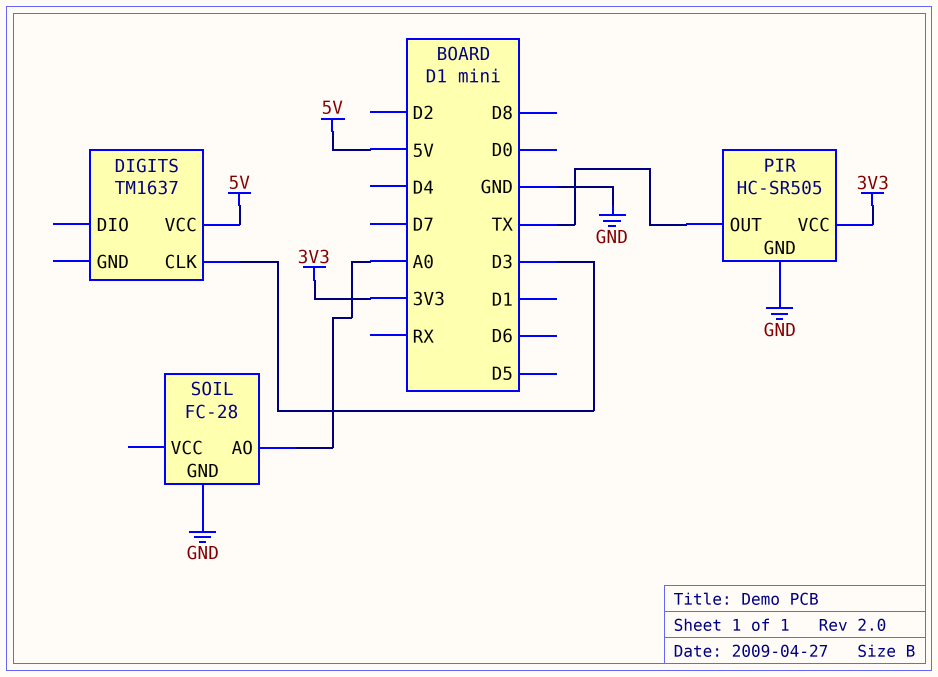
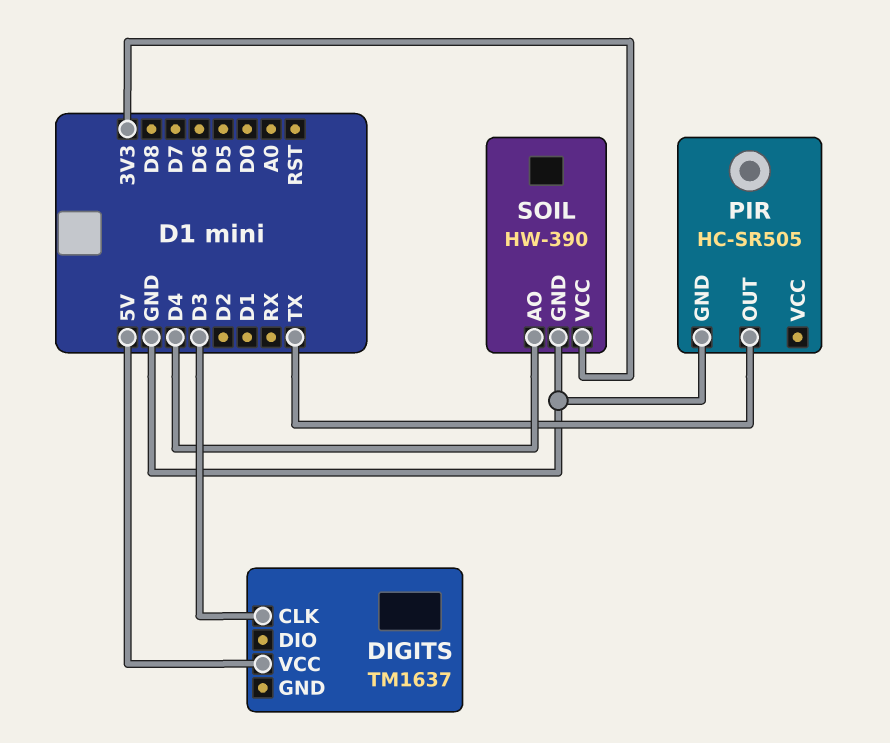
PIR pin VCC: 3V3 -> none
SOIL: FC-28 -> HW-390
SOIL pin AO: A0 -> D4
SOIL pin VCC: none -> 3V3

